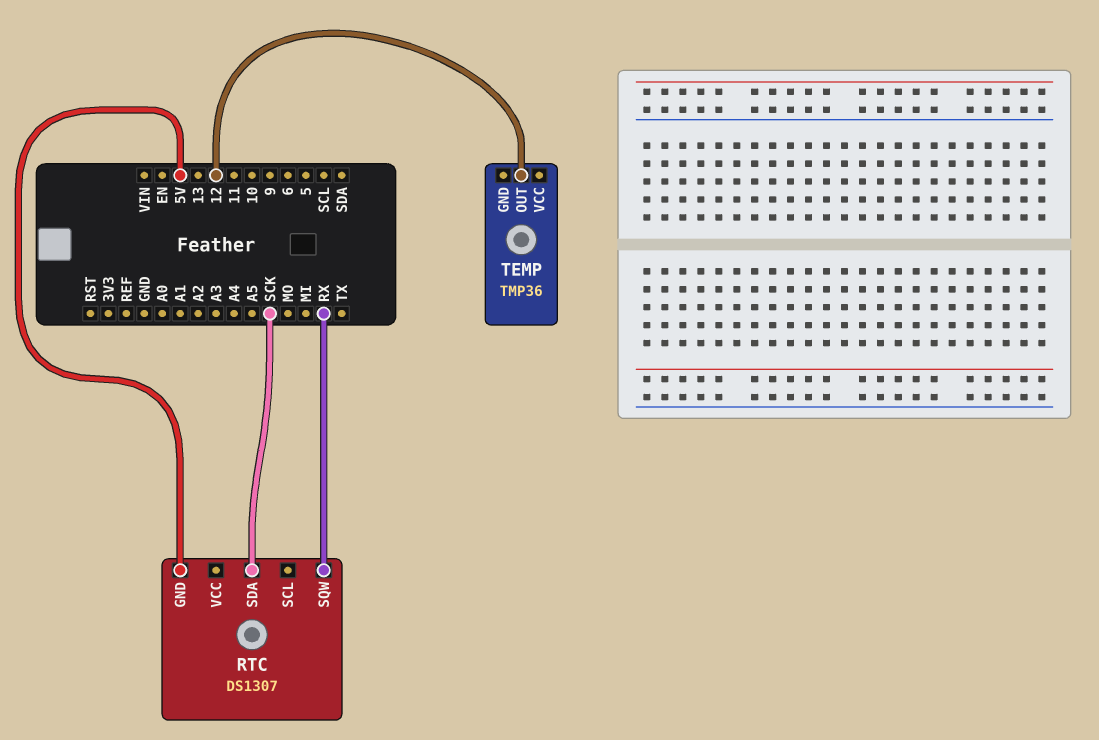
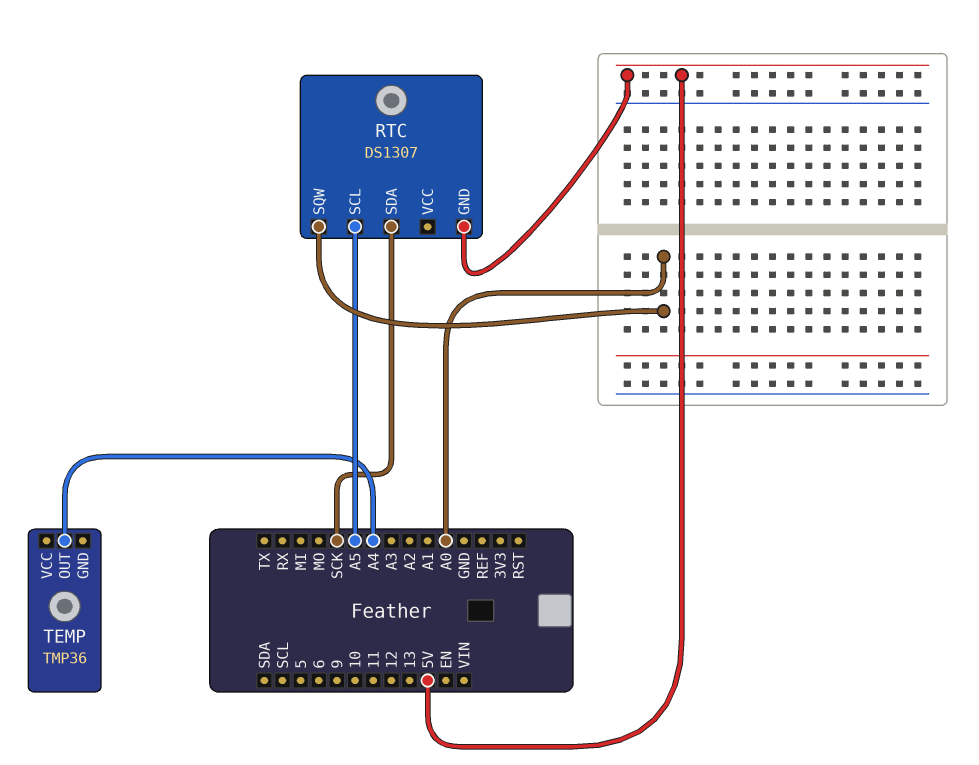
RTC pin SCL: none -> A5
RTC pin SQW: RX -> A0
TEMP pin OUT: 12 -> A4

